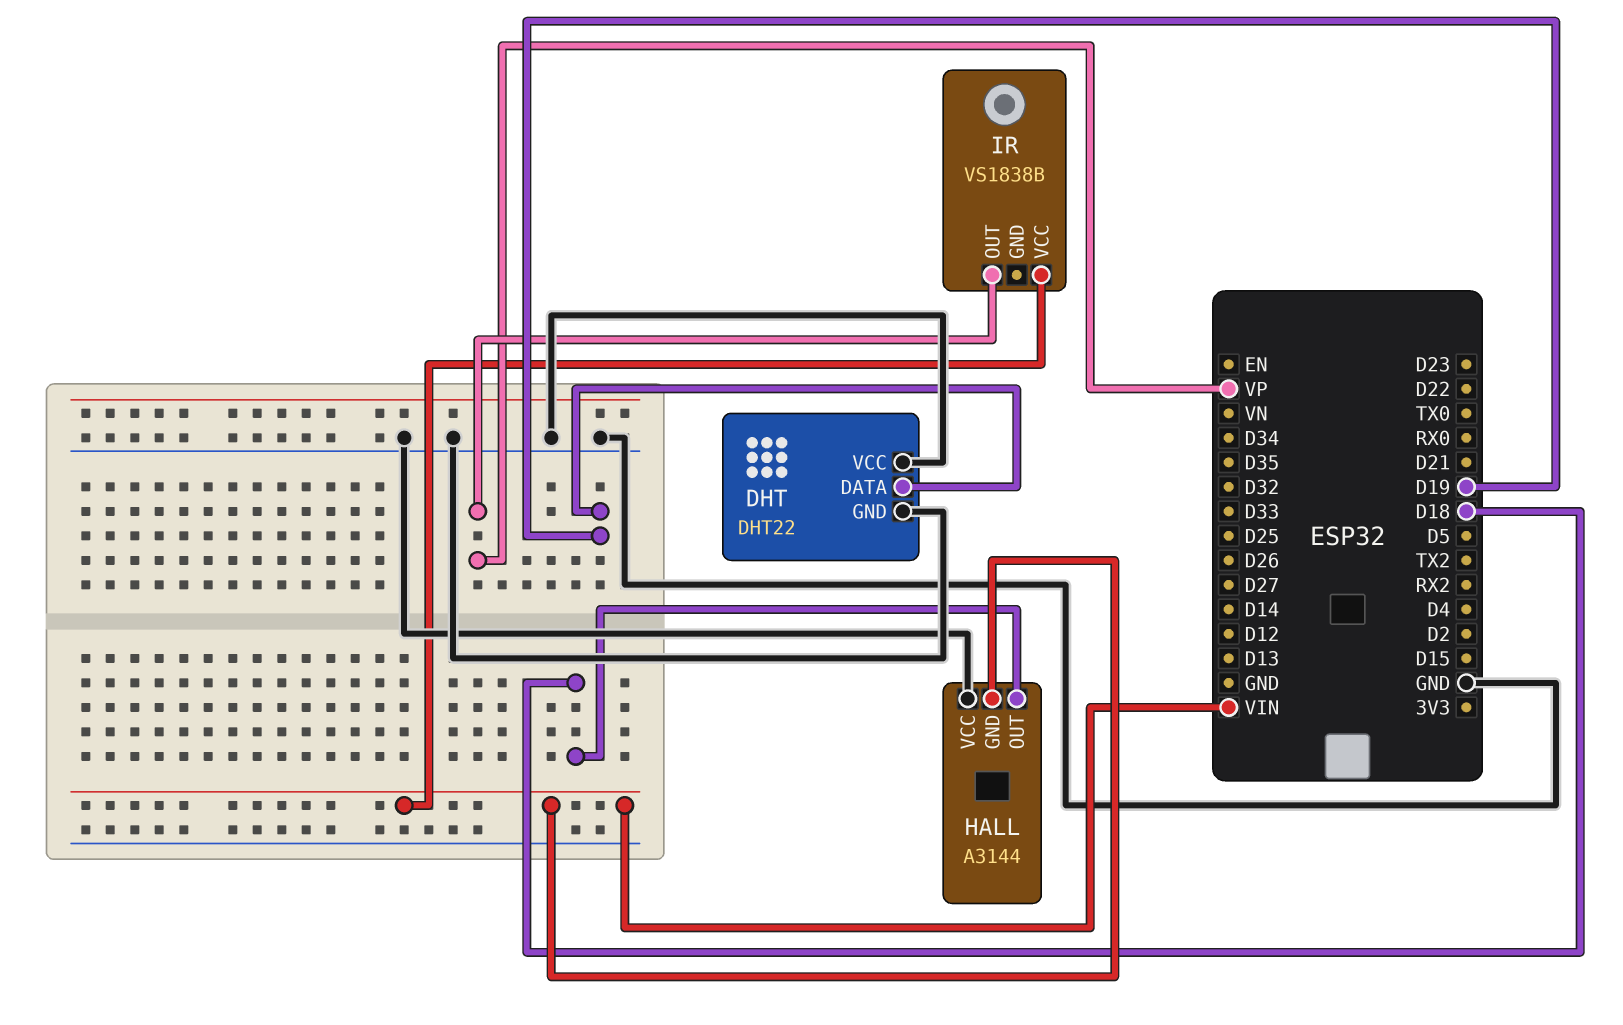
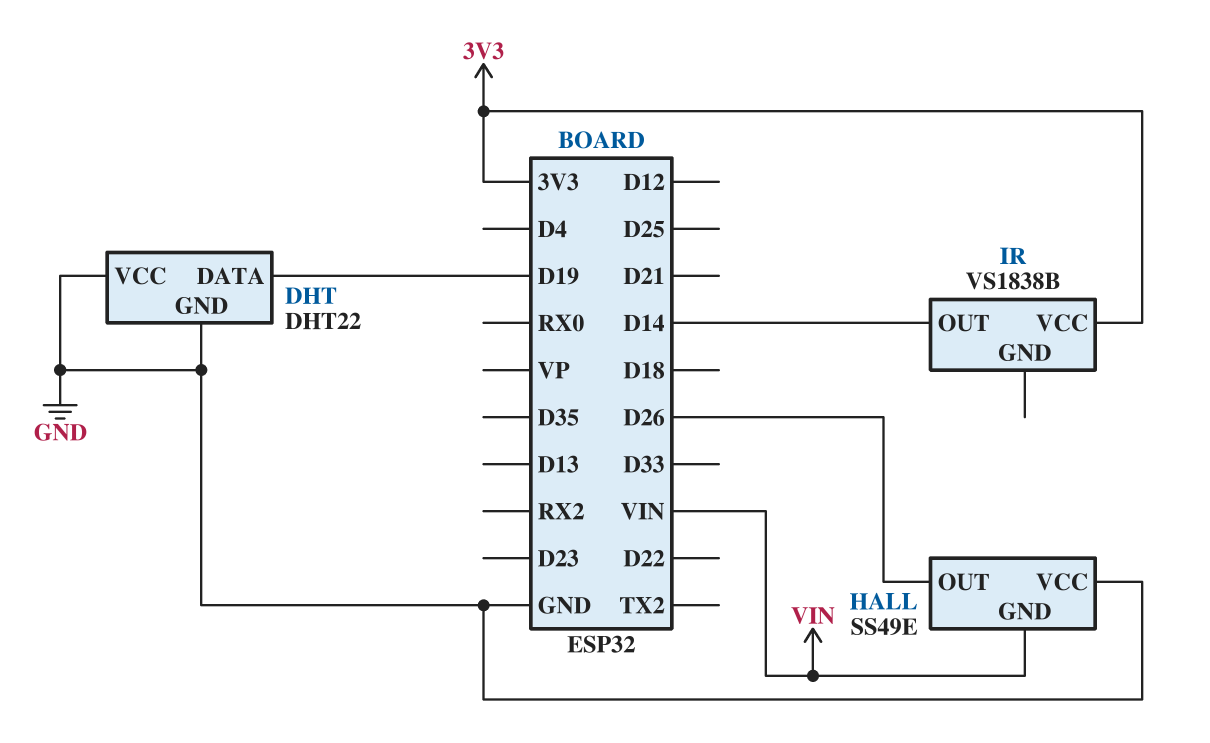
HALL: A3144 -> SS49E
HALL pin OUT: D18 -> D26
IR pin OUT: VP -> D14
IR pin VCC: VIN -> 3V3

